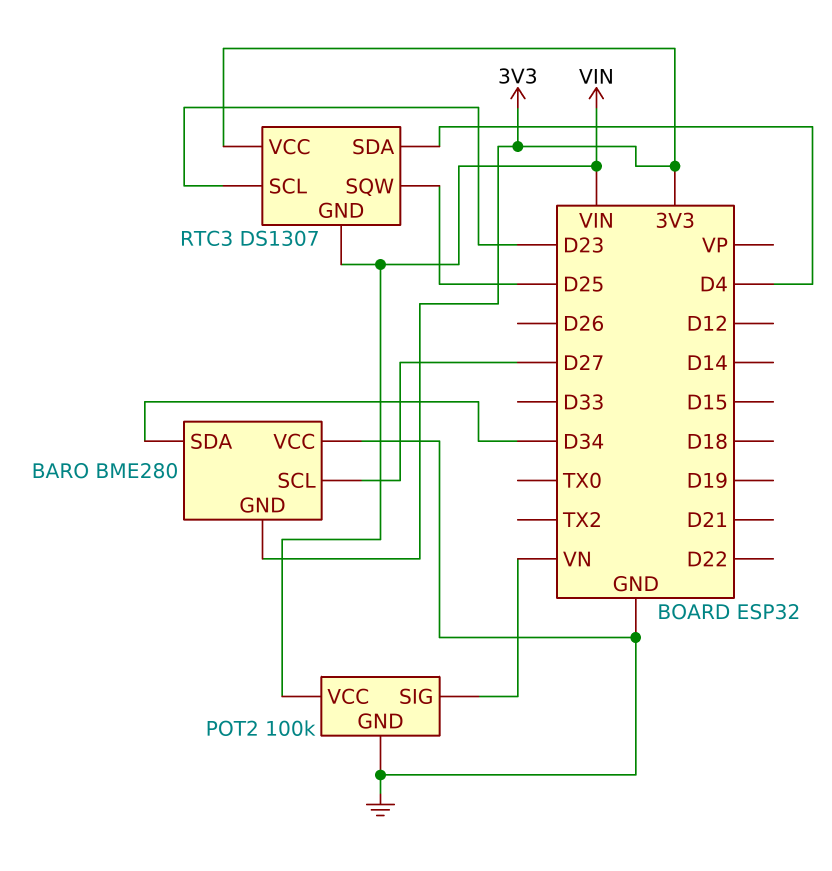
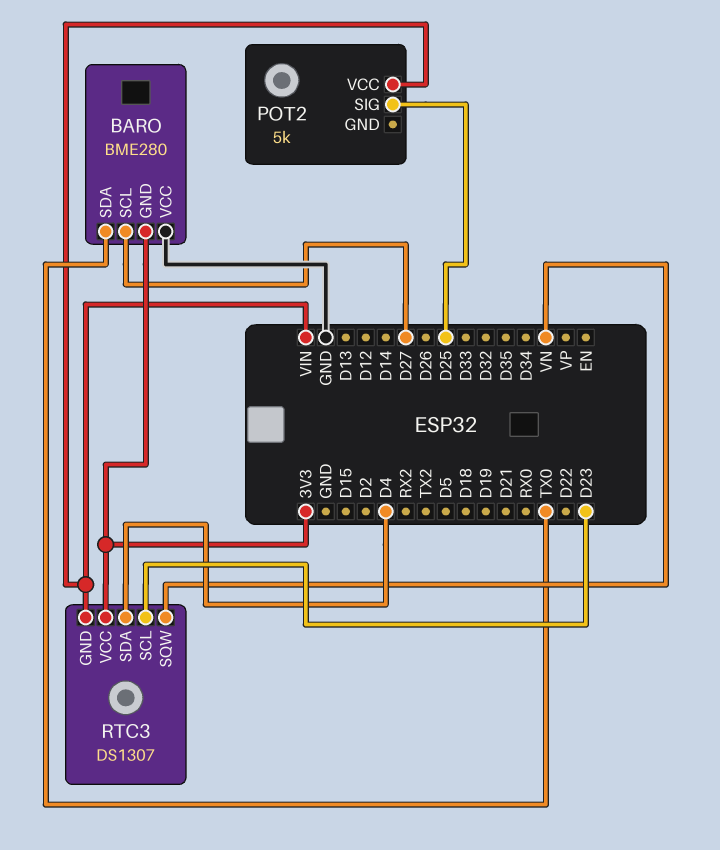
BARO pin SDA: D34 -> TX0
POT2: 100k -> 5k
POT2 pin GND: GND -> none
POT2 pin SIG: VN -> D25
RTC3 pin SQW: D25 -> VN

